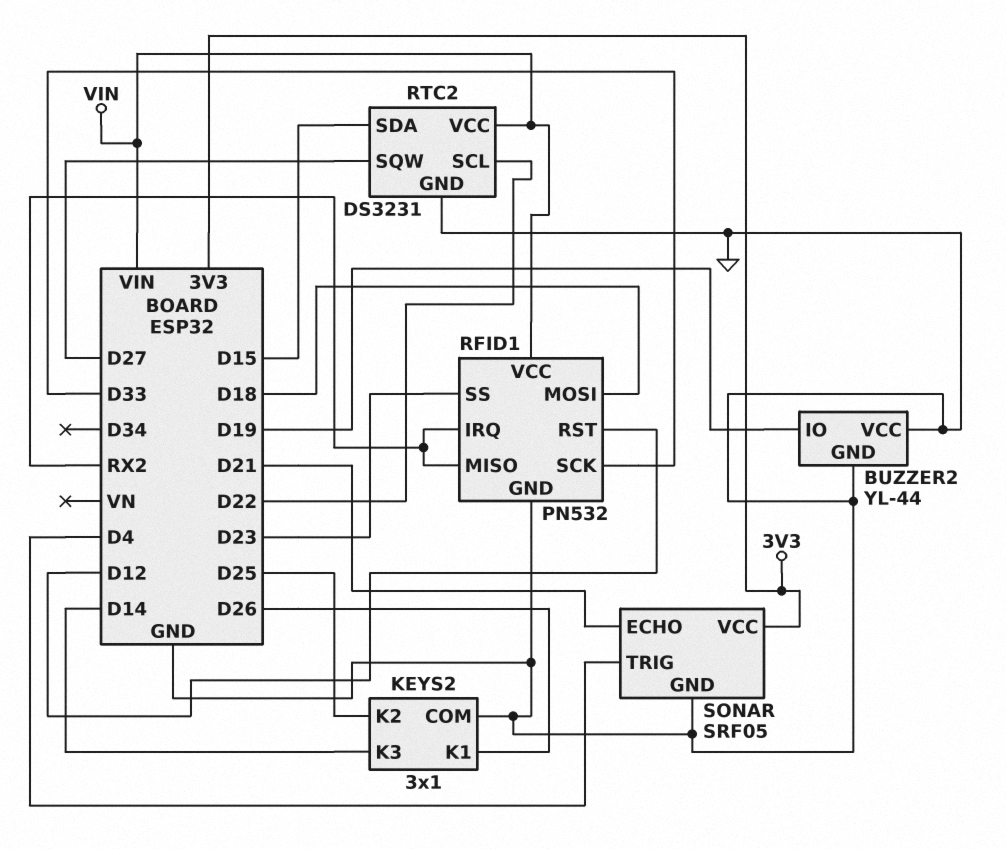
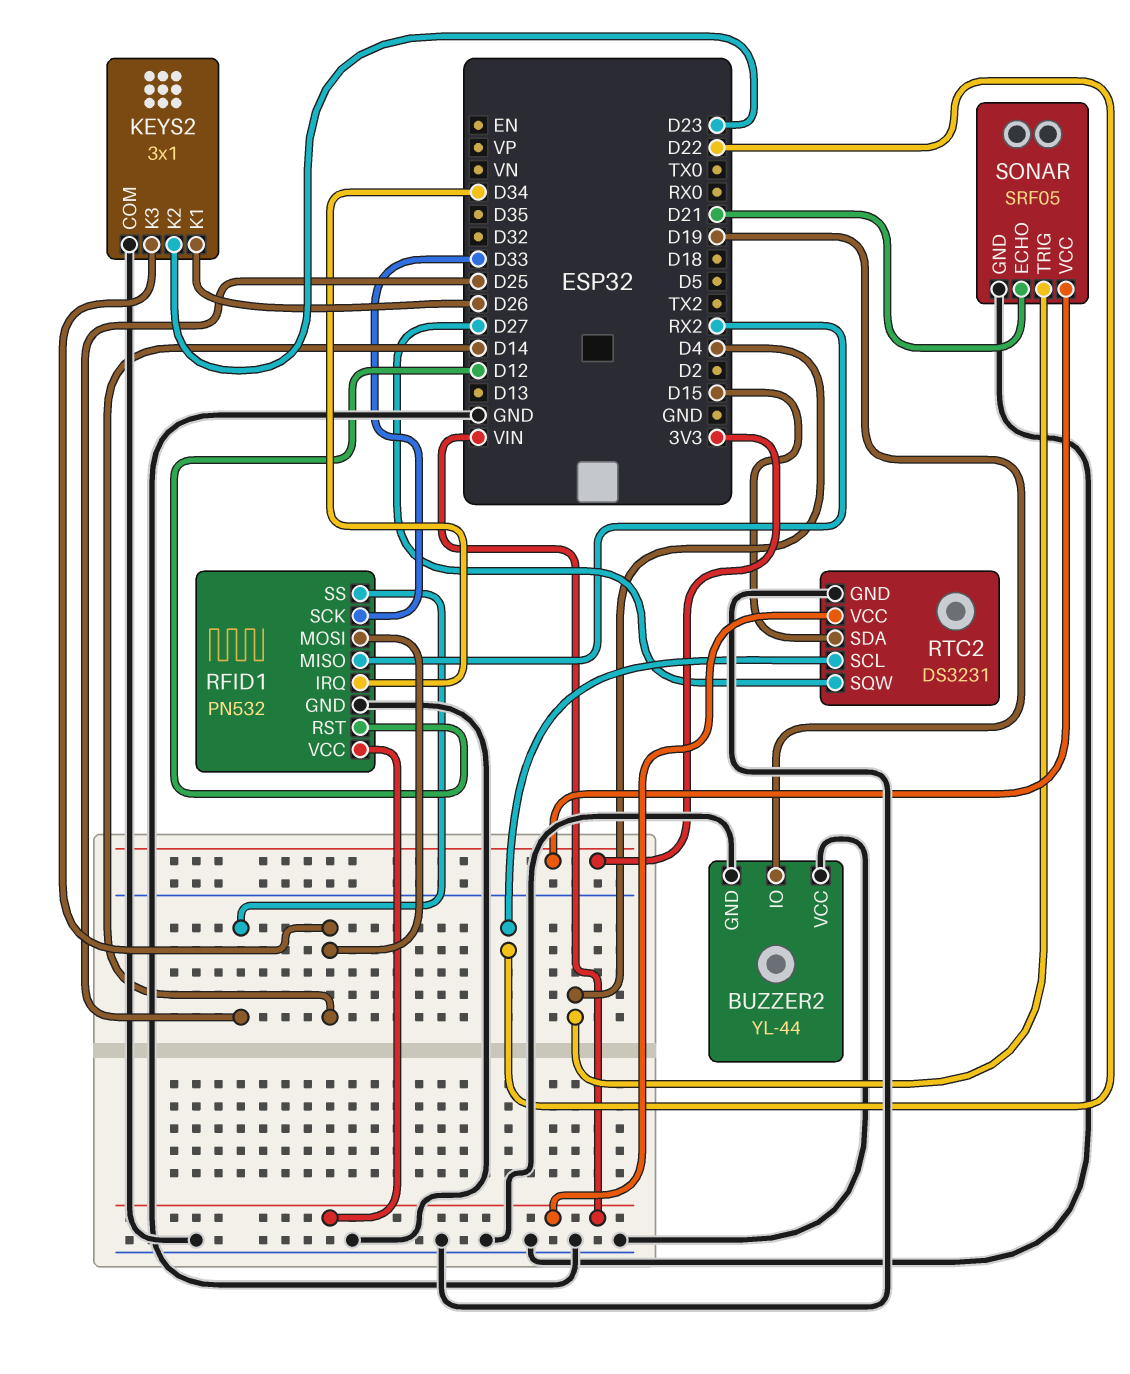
KEYS2 pin K2: D25 -> D23
RFID1 pin IRQ: RX2 -> D34
RFID1 pin MOSI: D18 -> D14
RFID1 pin SS: D23 -> D25

